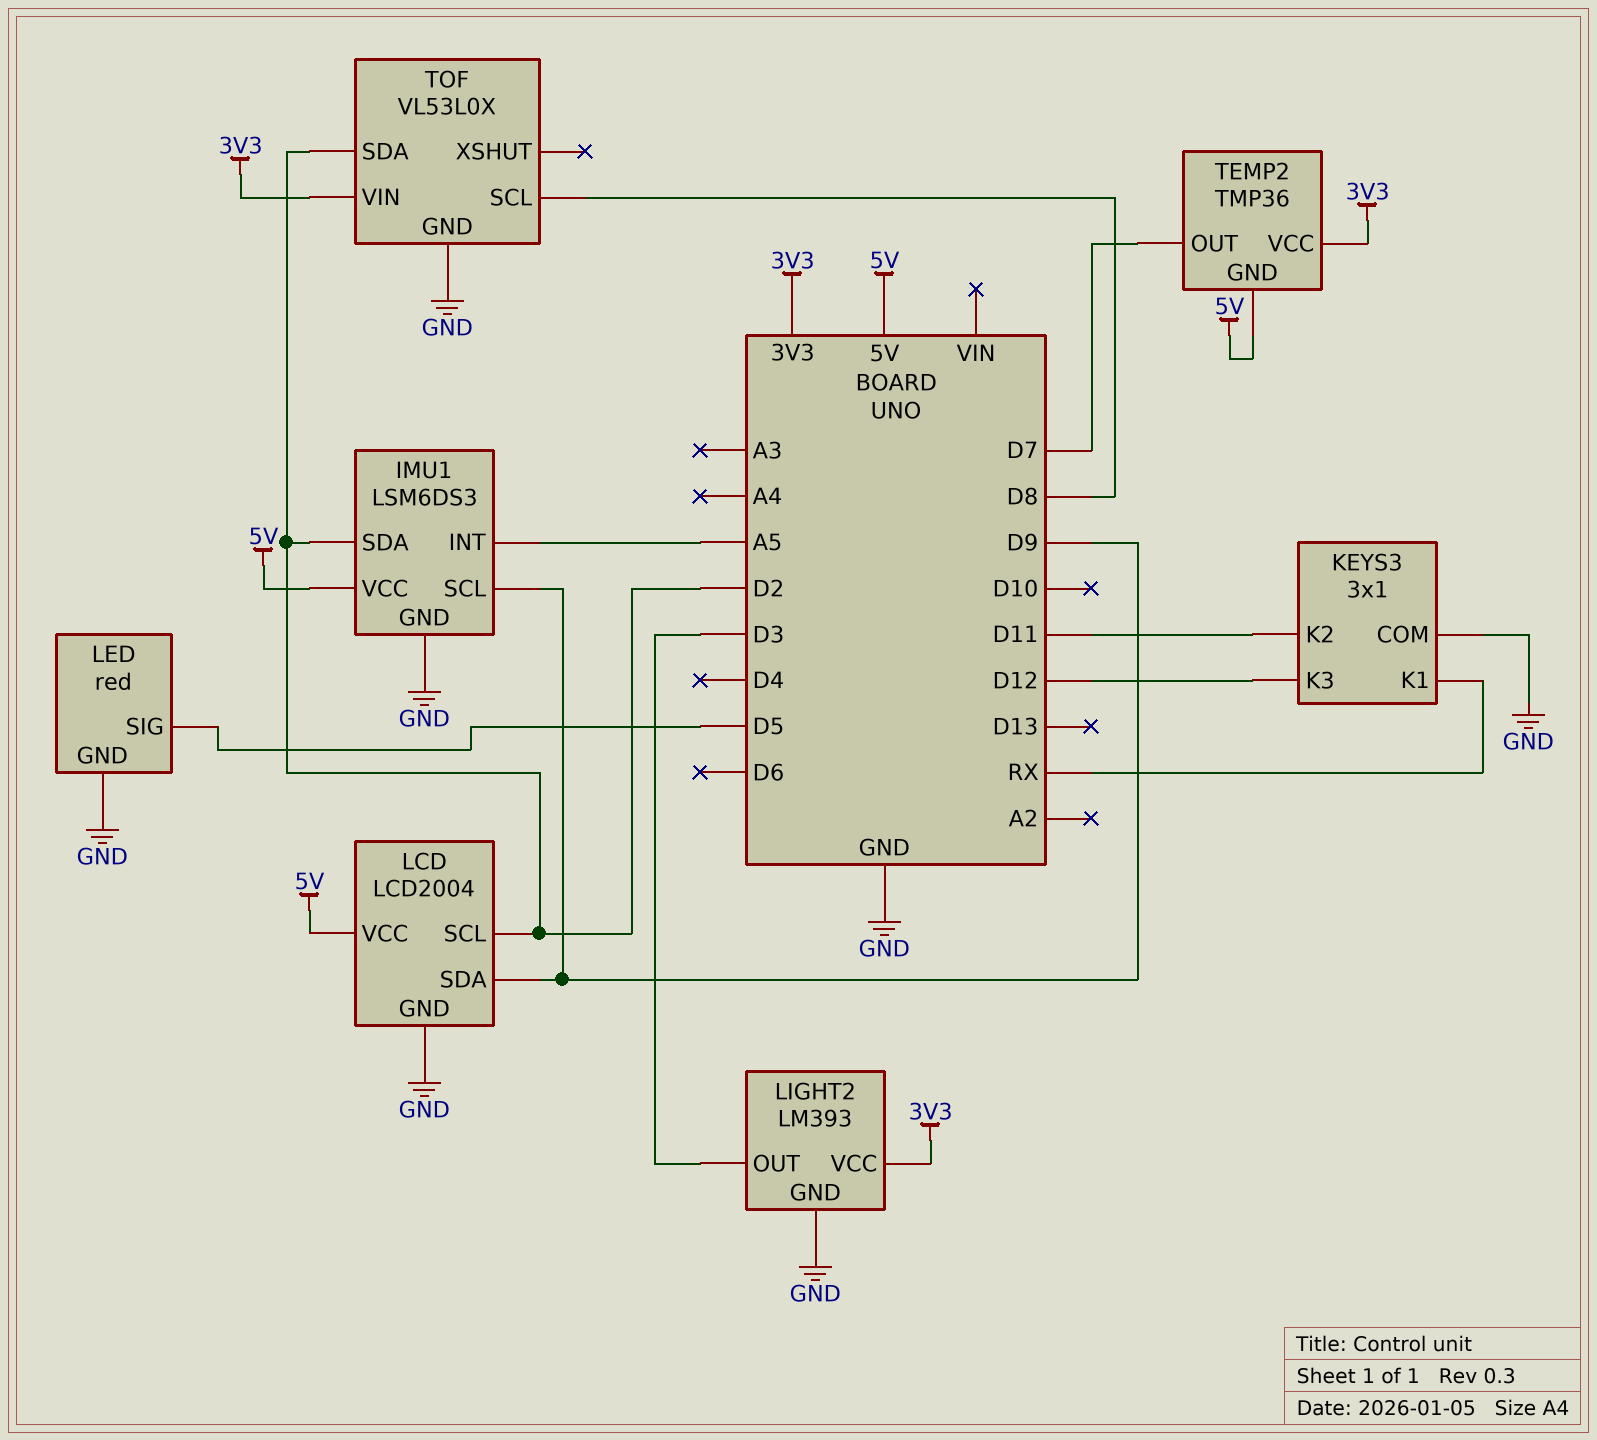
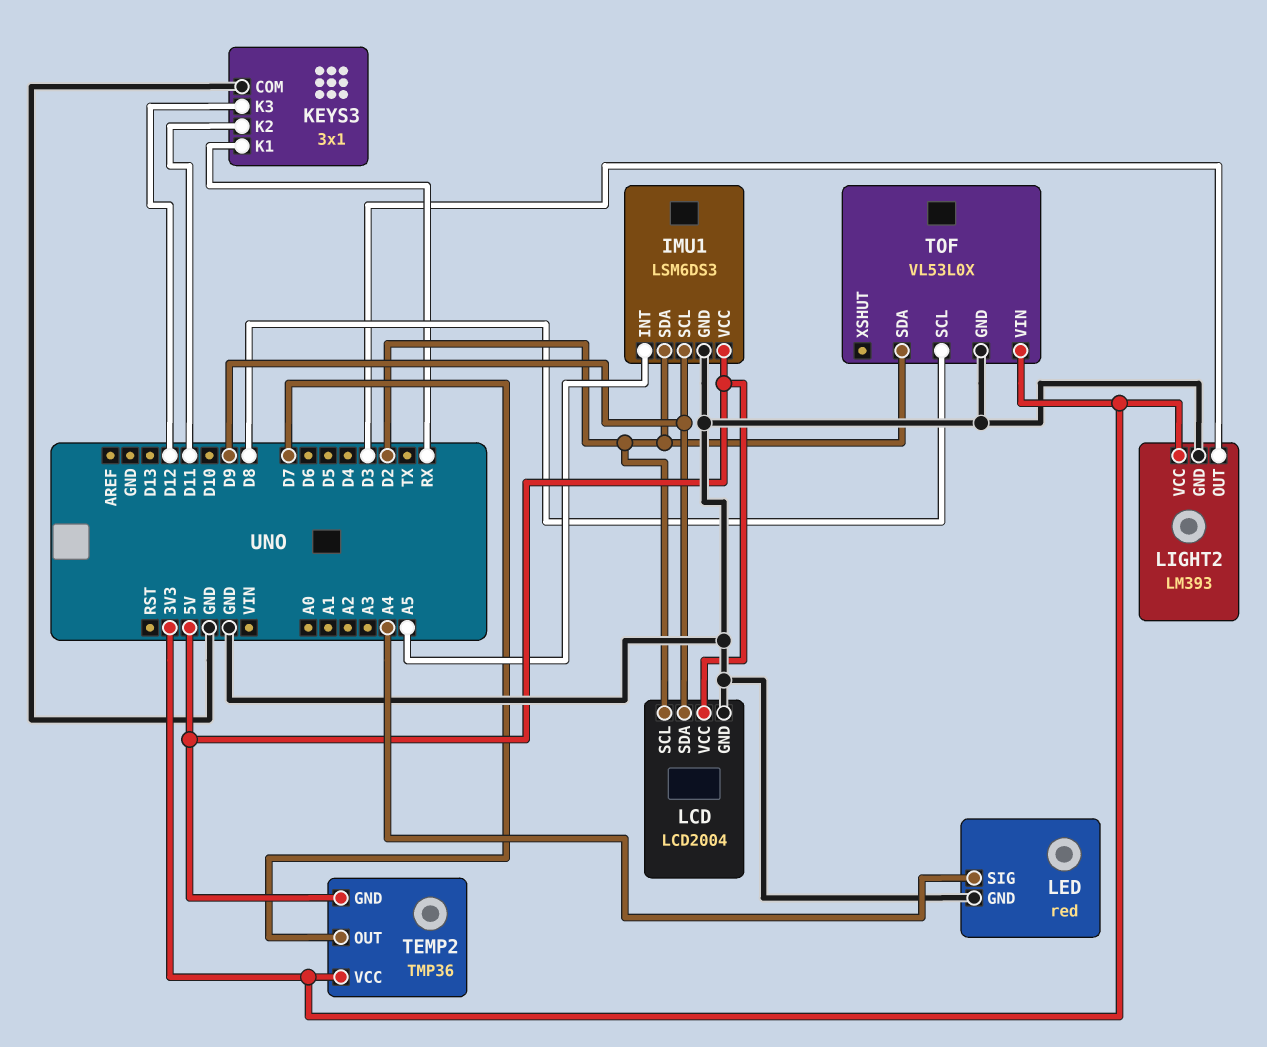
LED pin SIG: D5 -> A4

